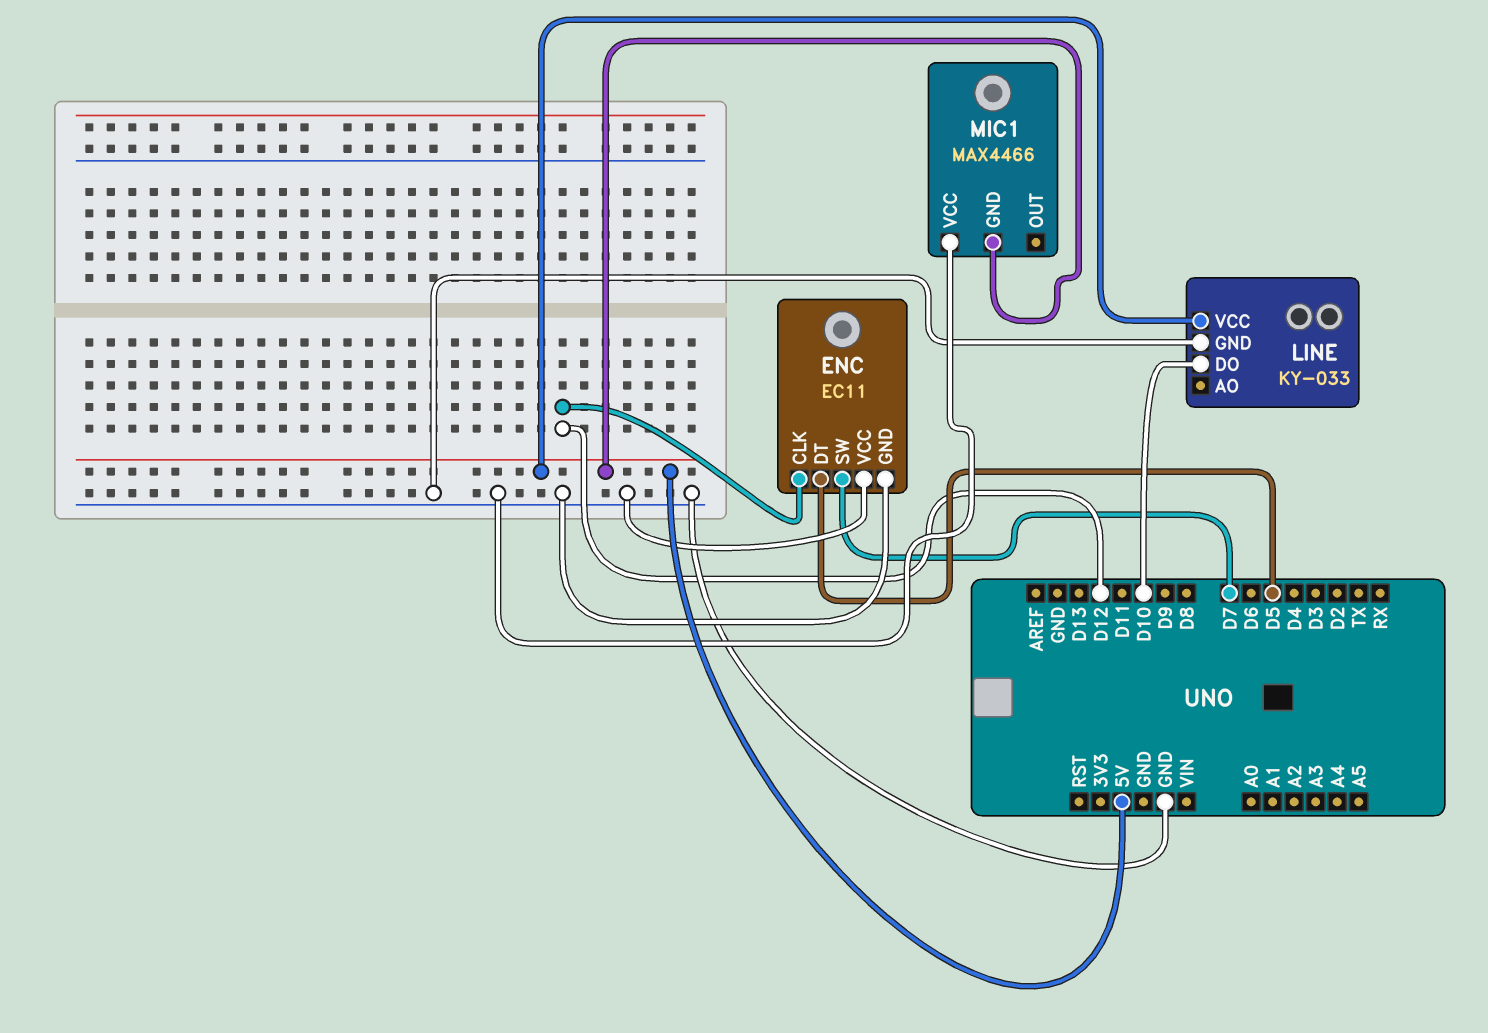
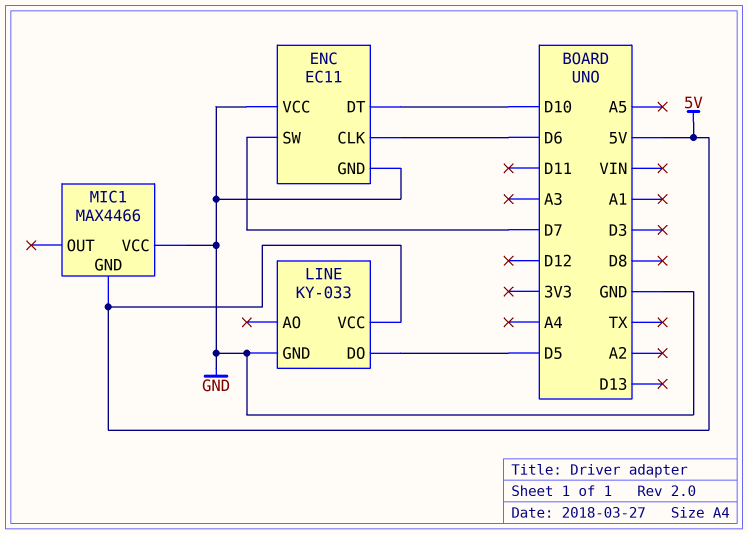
ENC pin CLK: D12 -> D6
ENC pin DT: D5 -> D10
LINE pin DO: D10 -> D5

